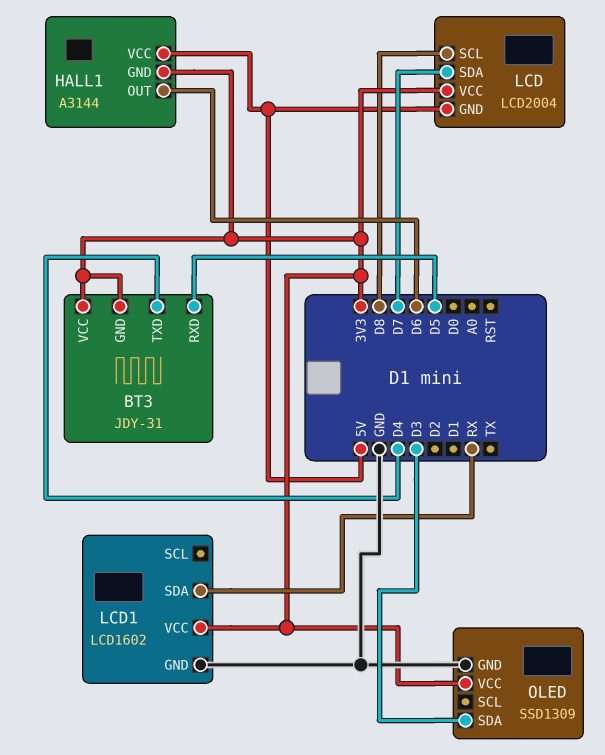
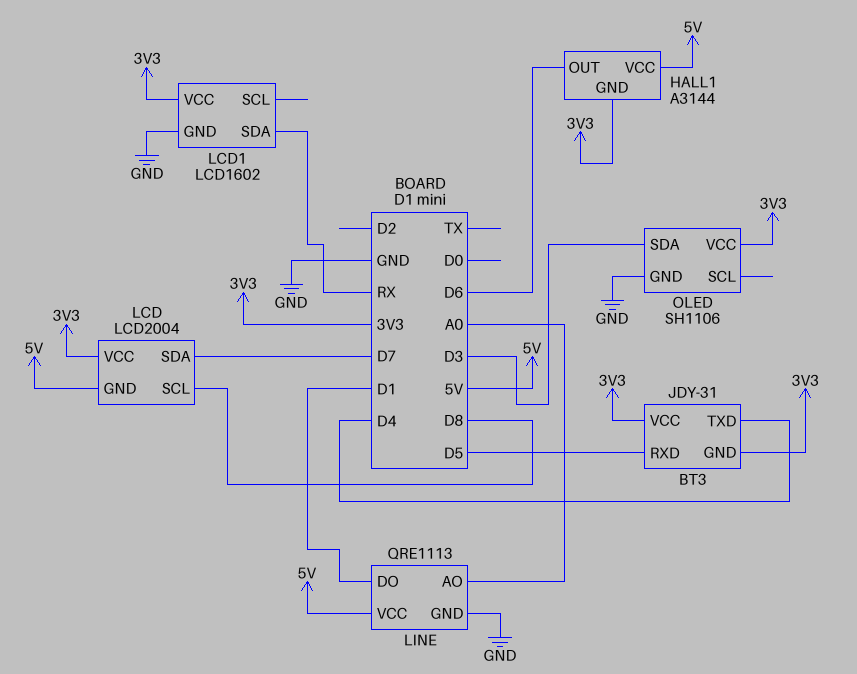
LINE: none -> QRE1113
LINE pin AO: none -> A0
LINE pin DO: none -> D1
LINE pin GND: none -> GND
LINE pin VCC: none -> 5V
OLED: SSD1309 -> SH1106

